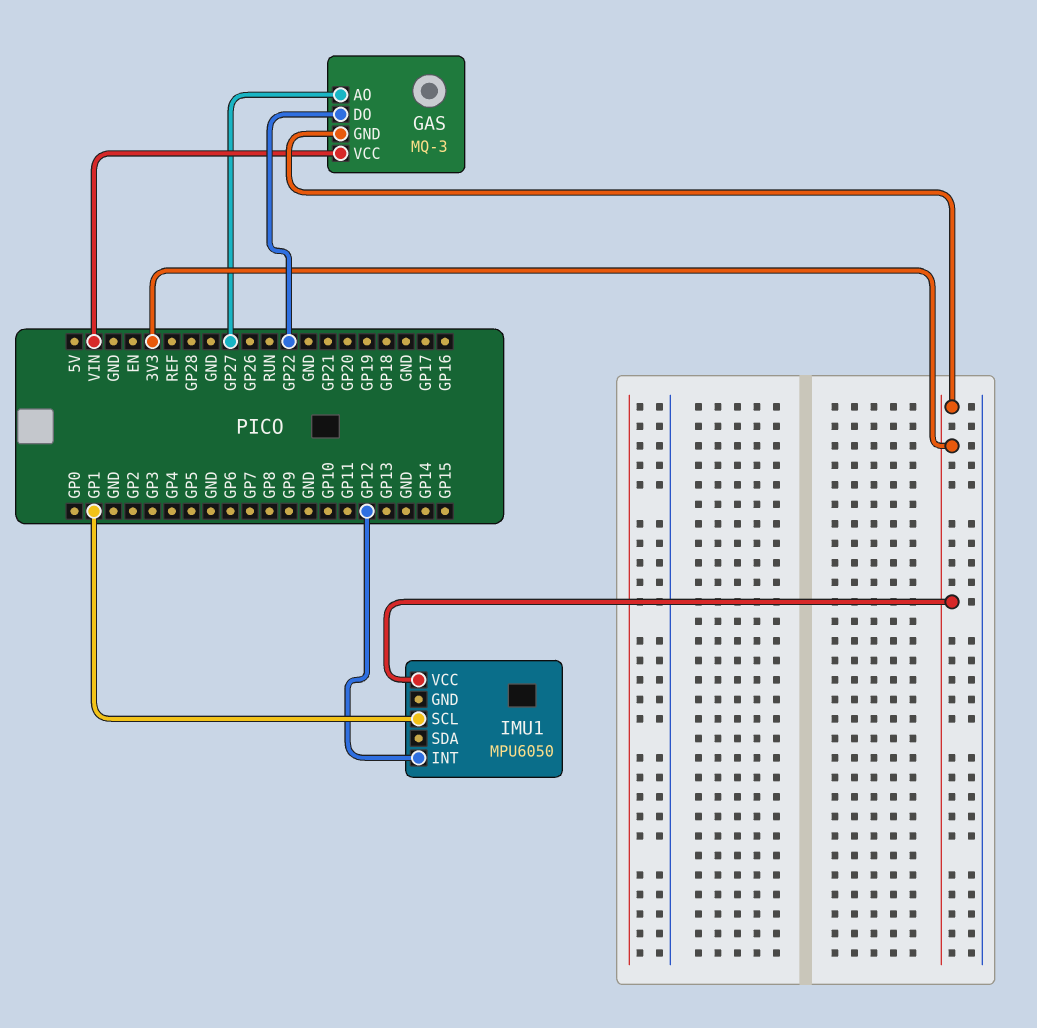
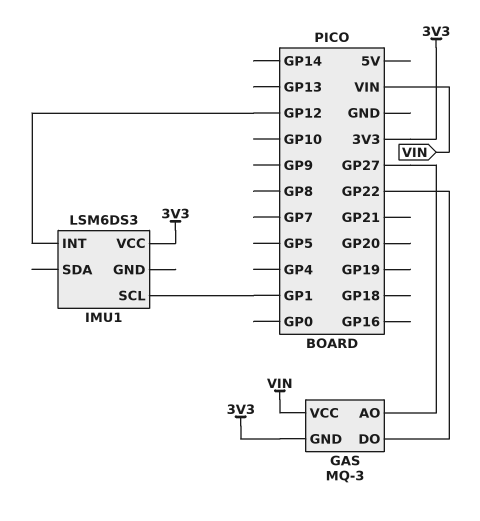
IMU1: MPU6050 -> LSM6DS3

